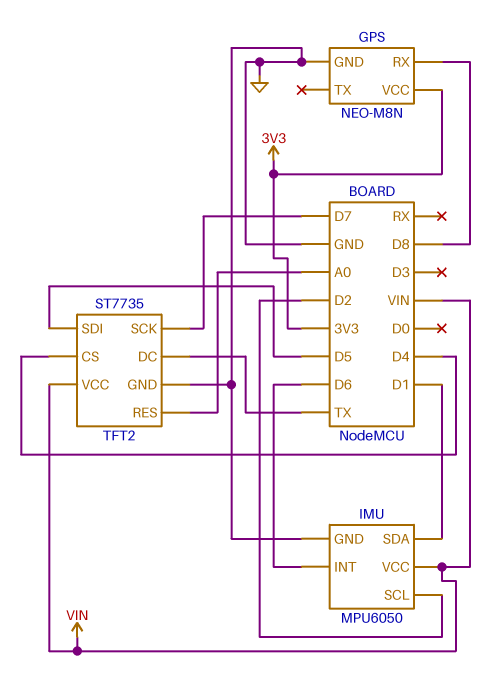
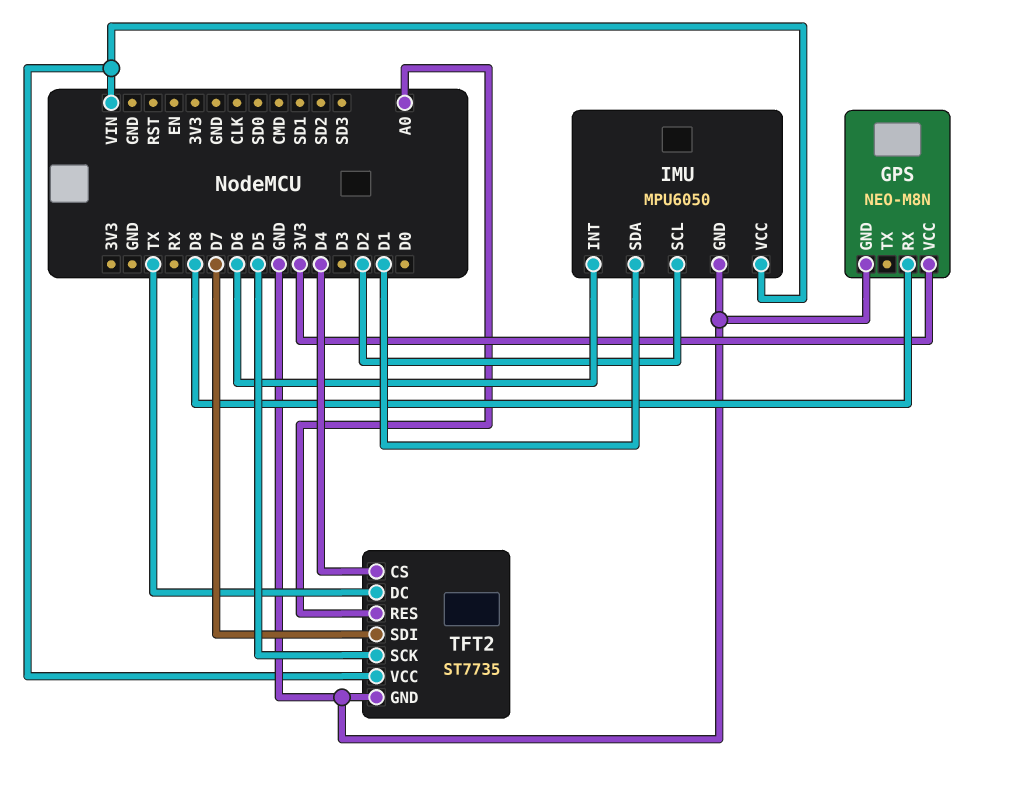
TFT2 pin SCK: D7 -> D5
TFT2 pin SDI: D5 -> D7

